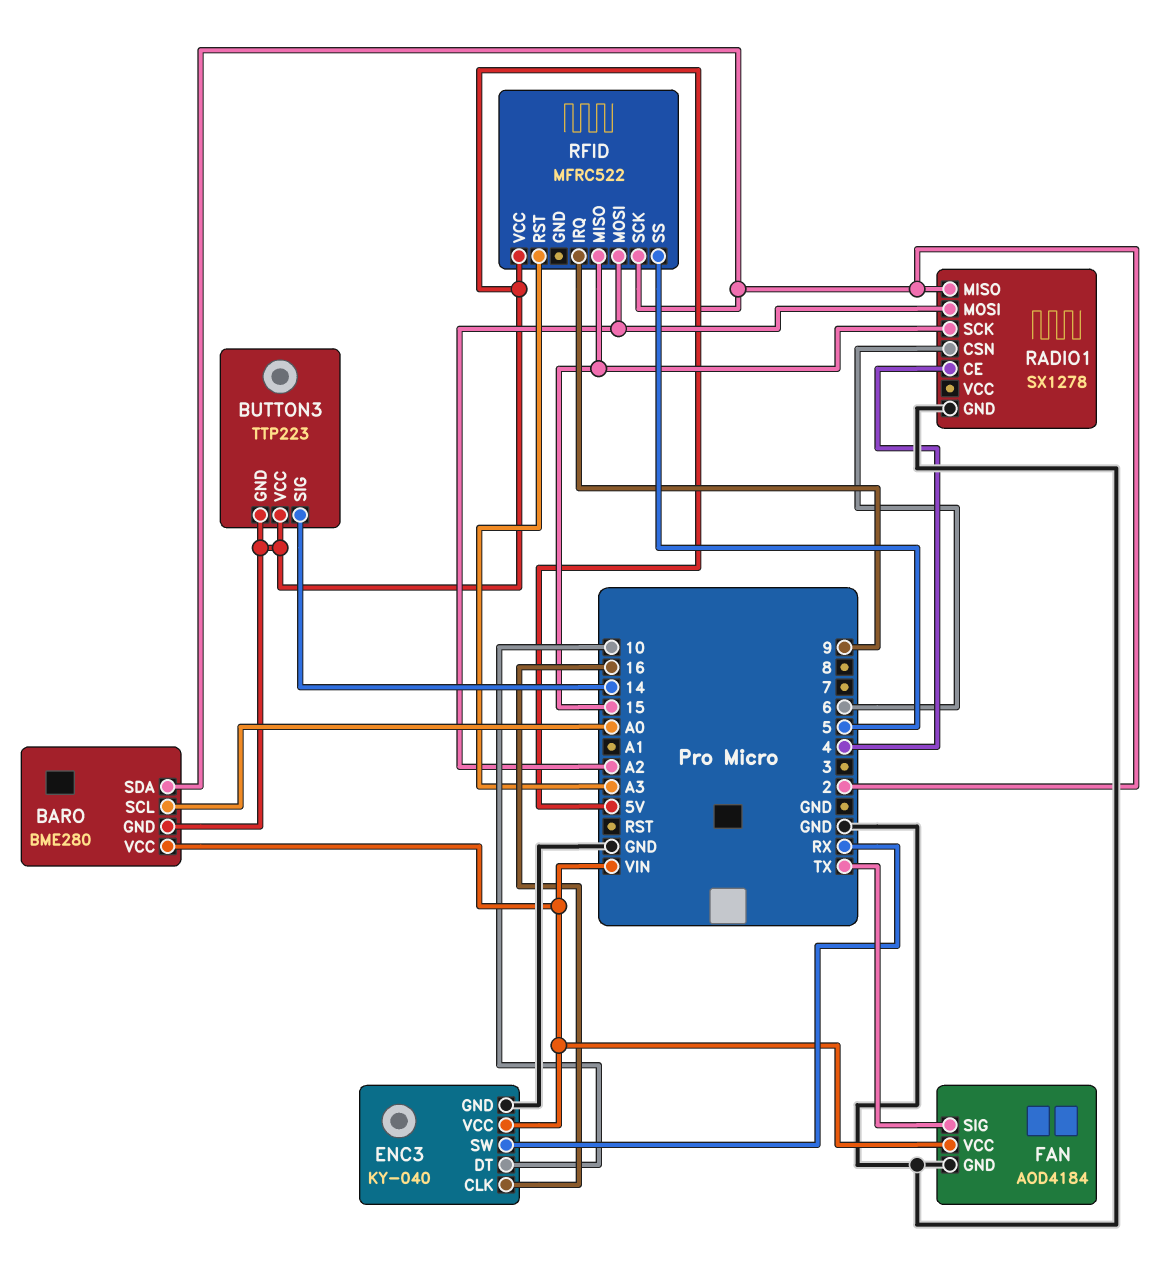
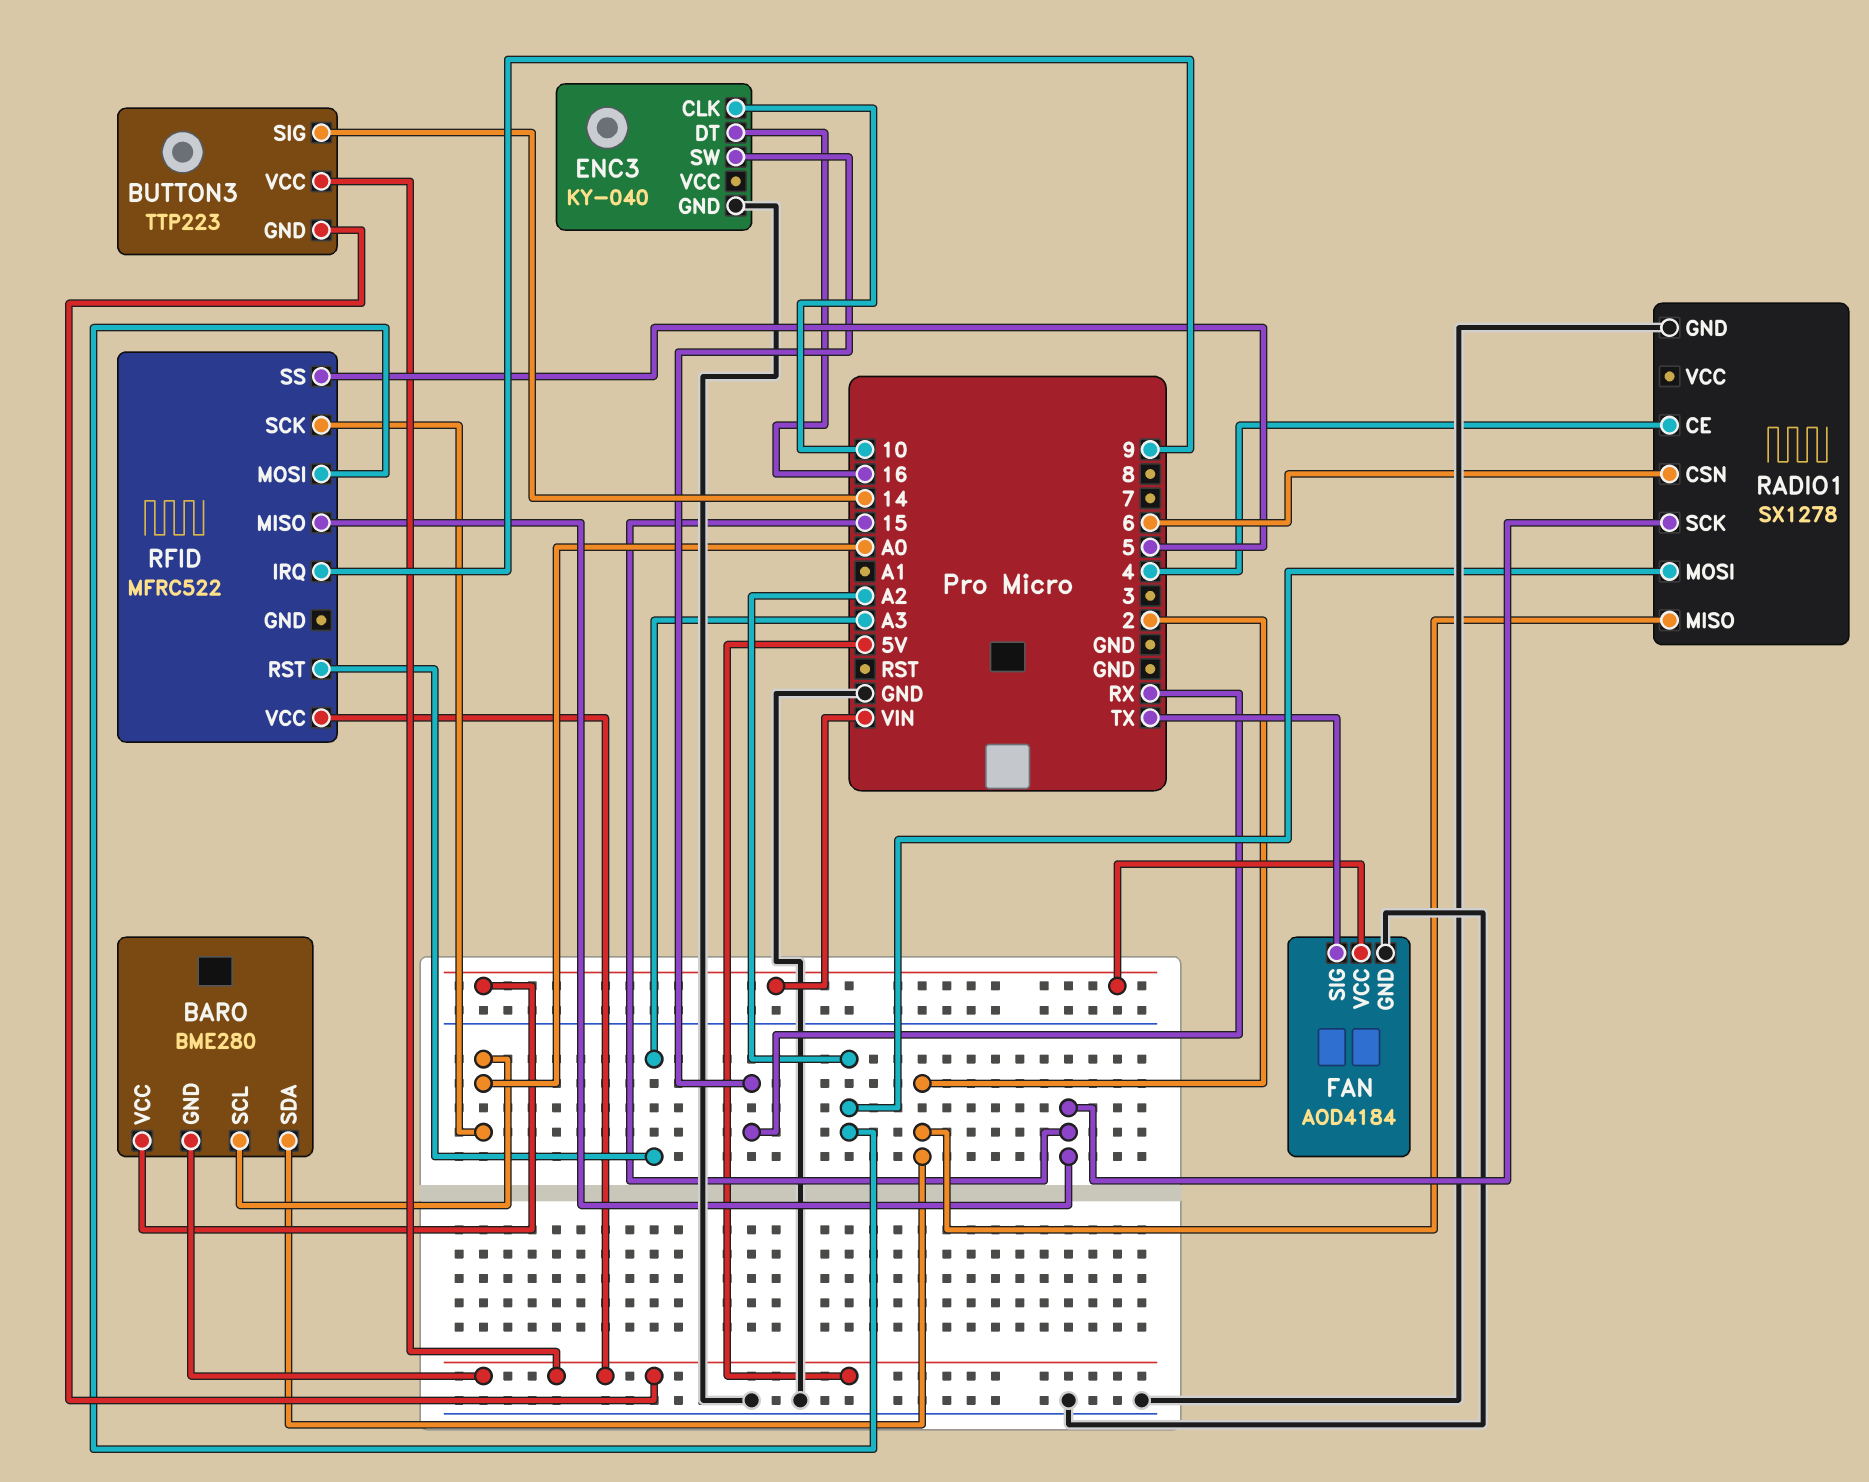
ENC3 pin CLK: 16 -> 10
ENC3 pin DT: 10 -> 16
ENC3 pin VCC: VIN -> none
RFID pin SCK: 2 -> A0

